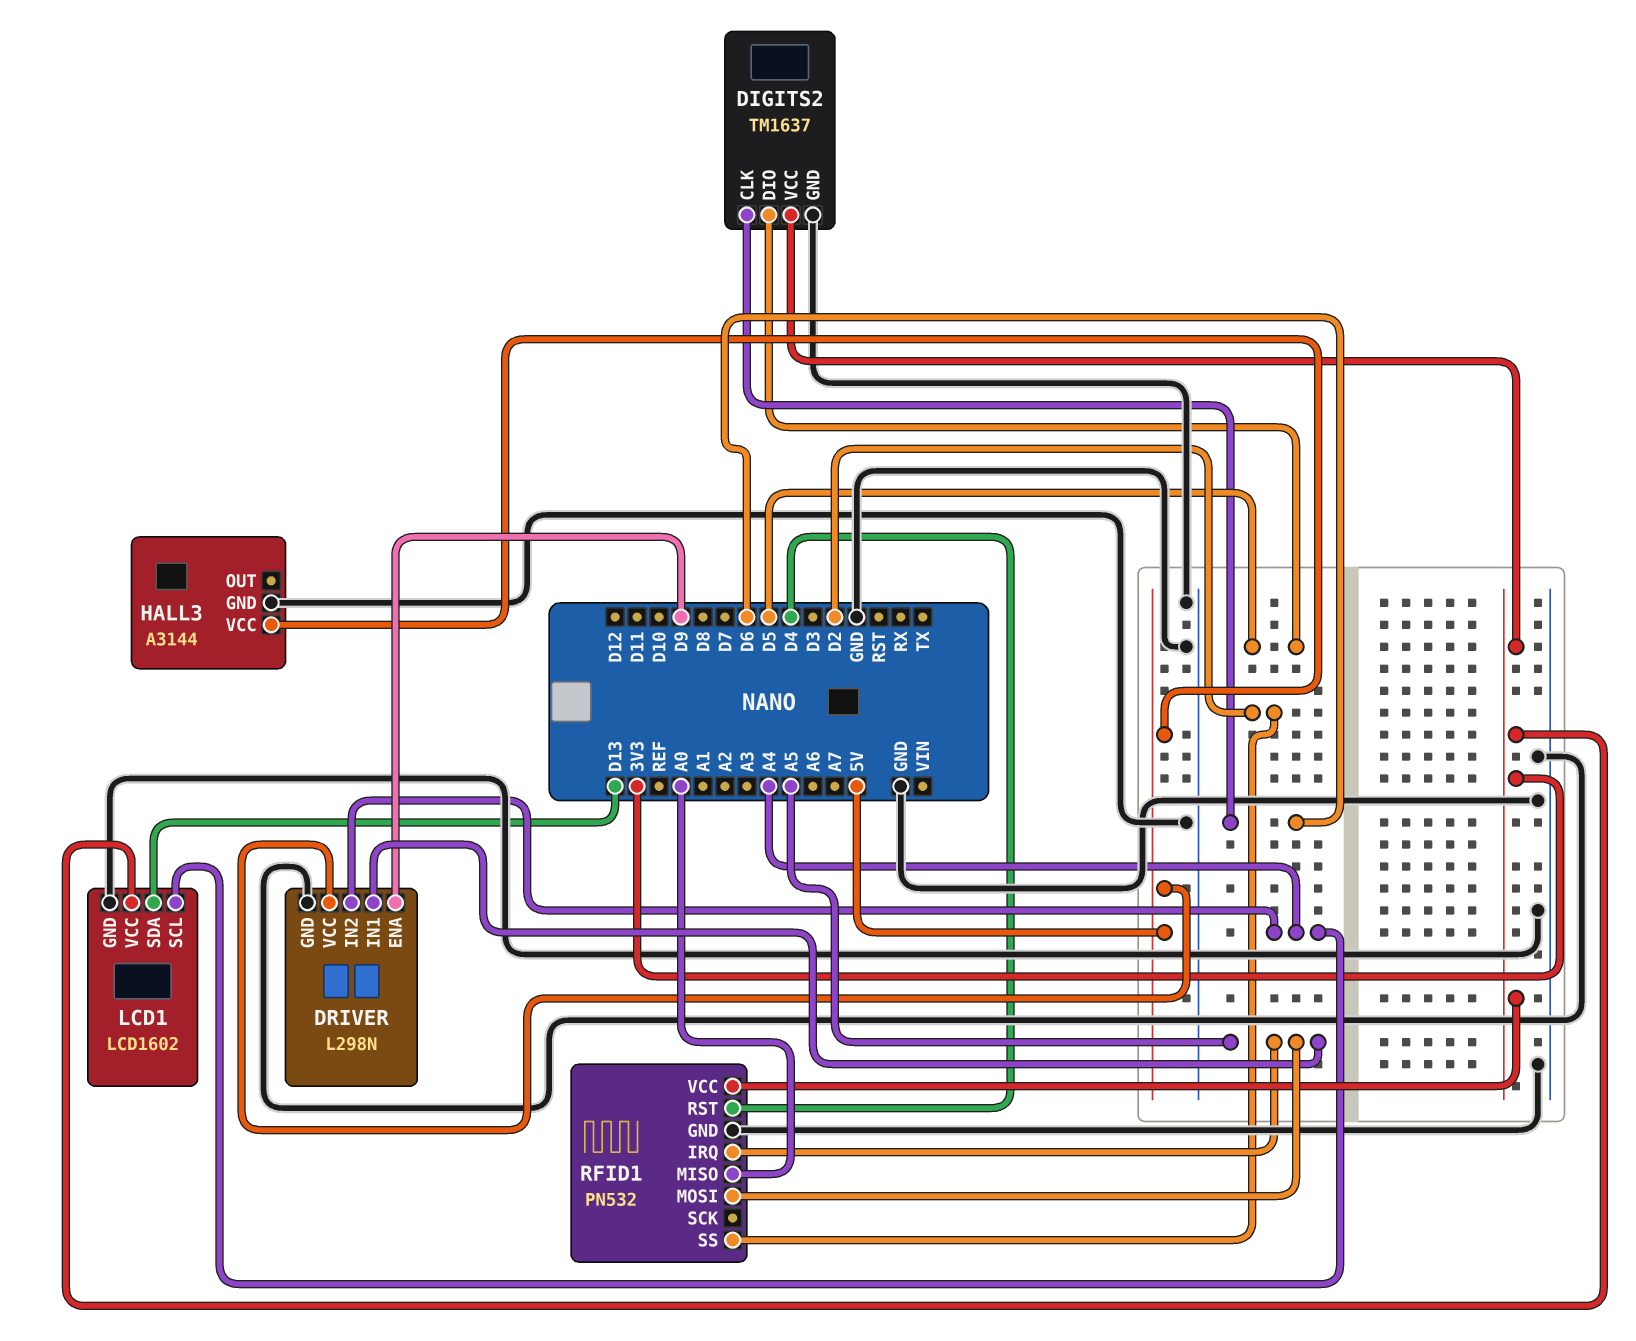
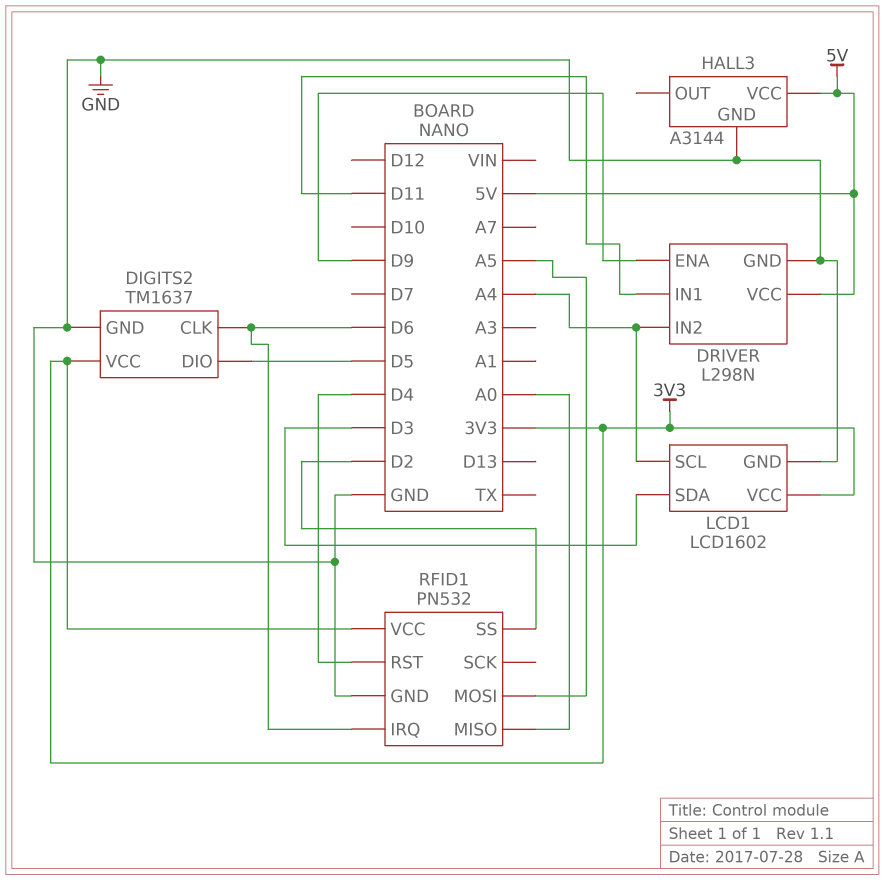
DRIVER pin IN1: A5 -> D11
LCD1 pin SDA: D13 -> D3
RFID1 pin IRQ: A5 -> D6

